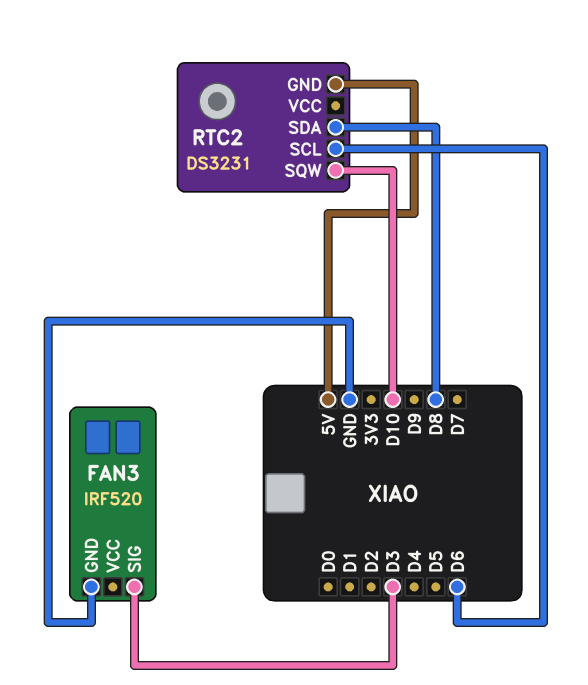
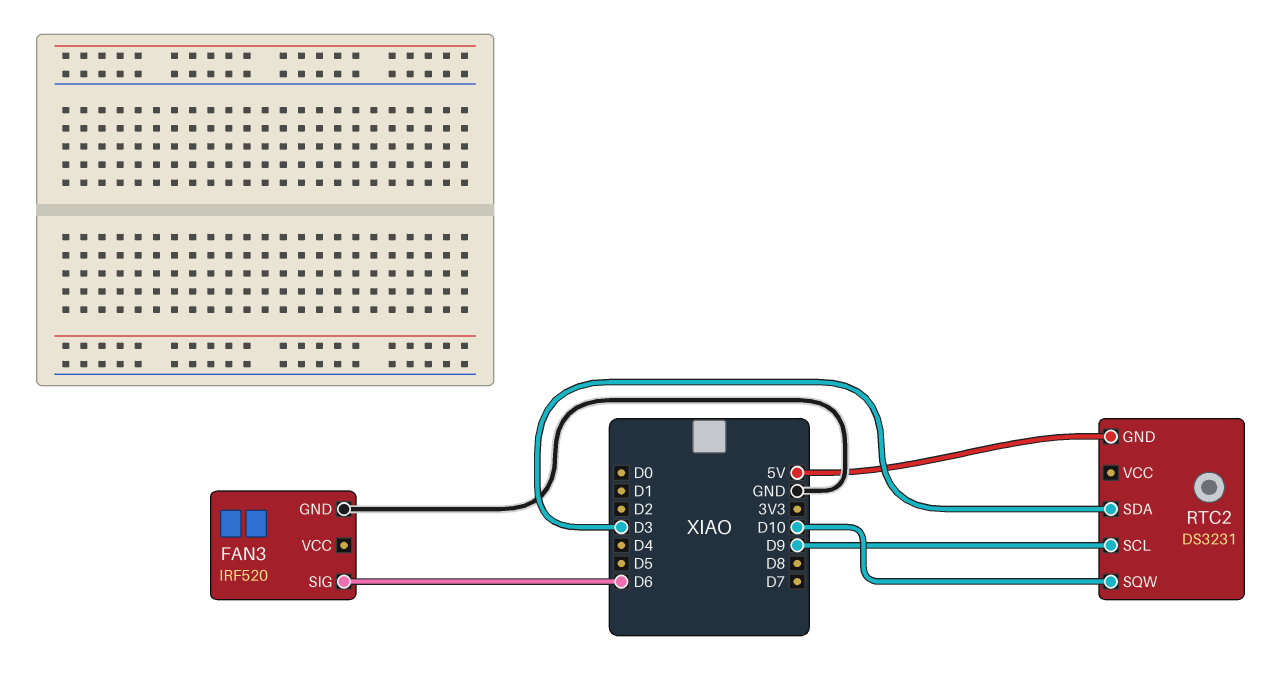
FAN3 pin SIG: D3 -> D6
RTC2 pin SCL: D6 -> D9
RTC2 pin SDA: D8 -> D3

